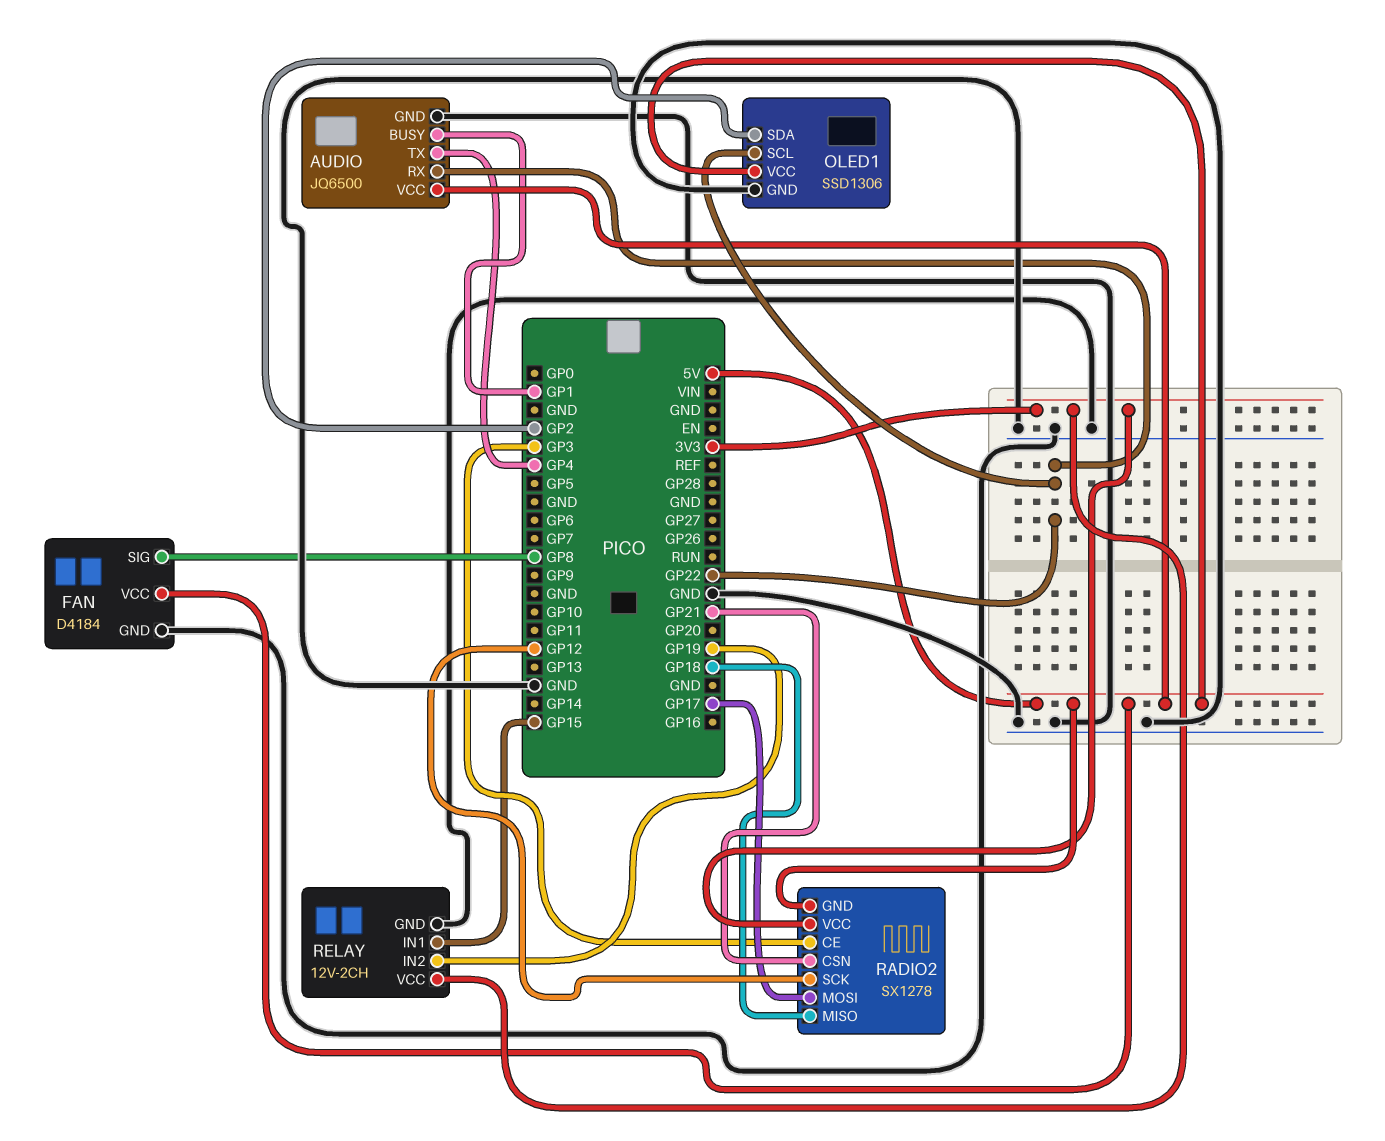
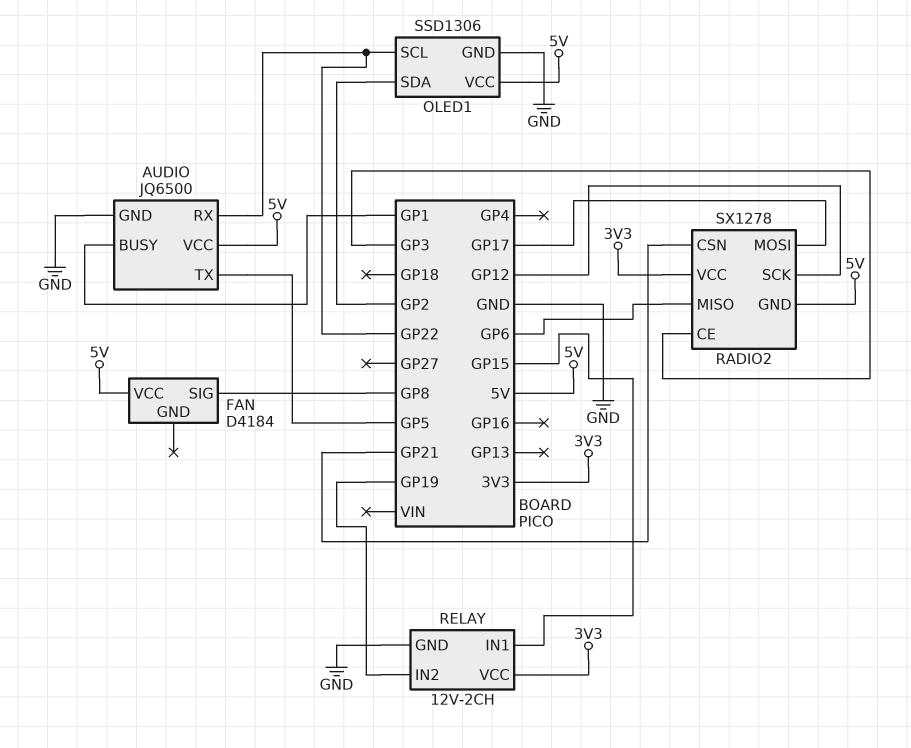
AUDIO pin TX: GP4 -> GP5
FAN pin GND: GND -> none
RADIO2 pin MISO: GP18 -> GP6

